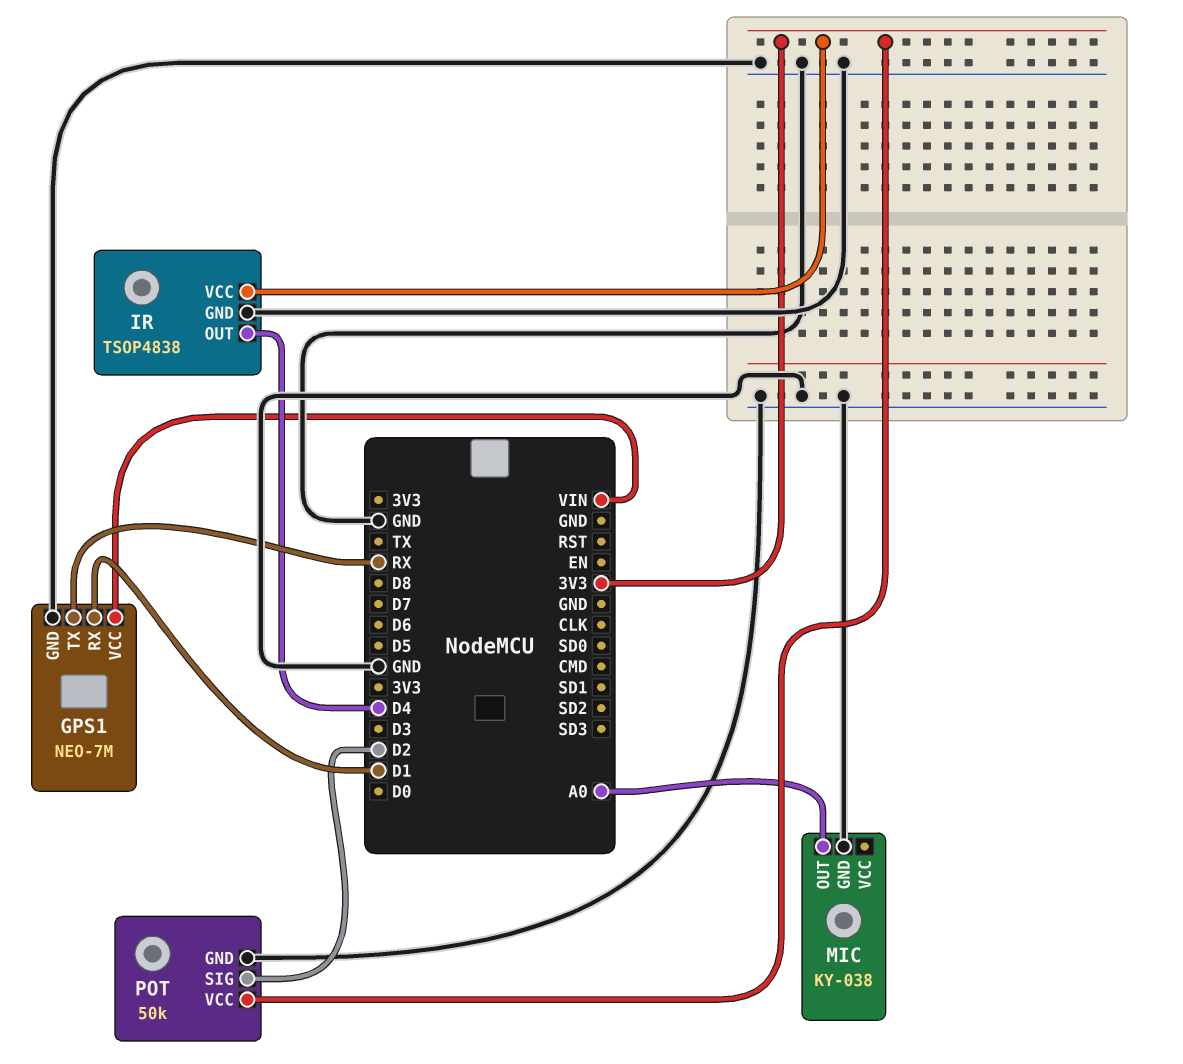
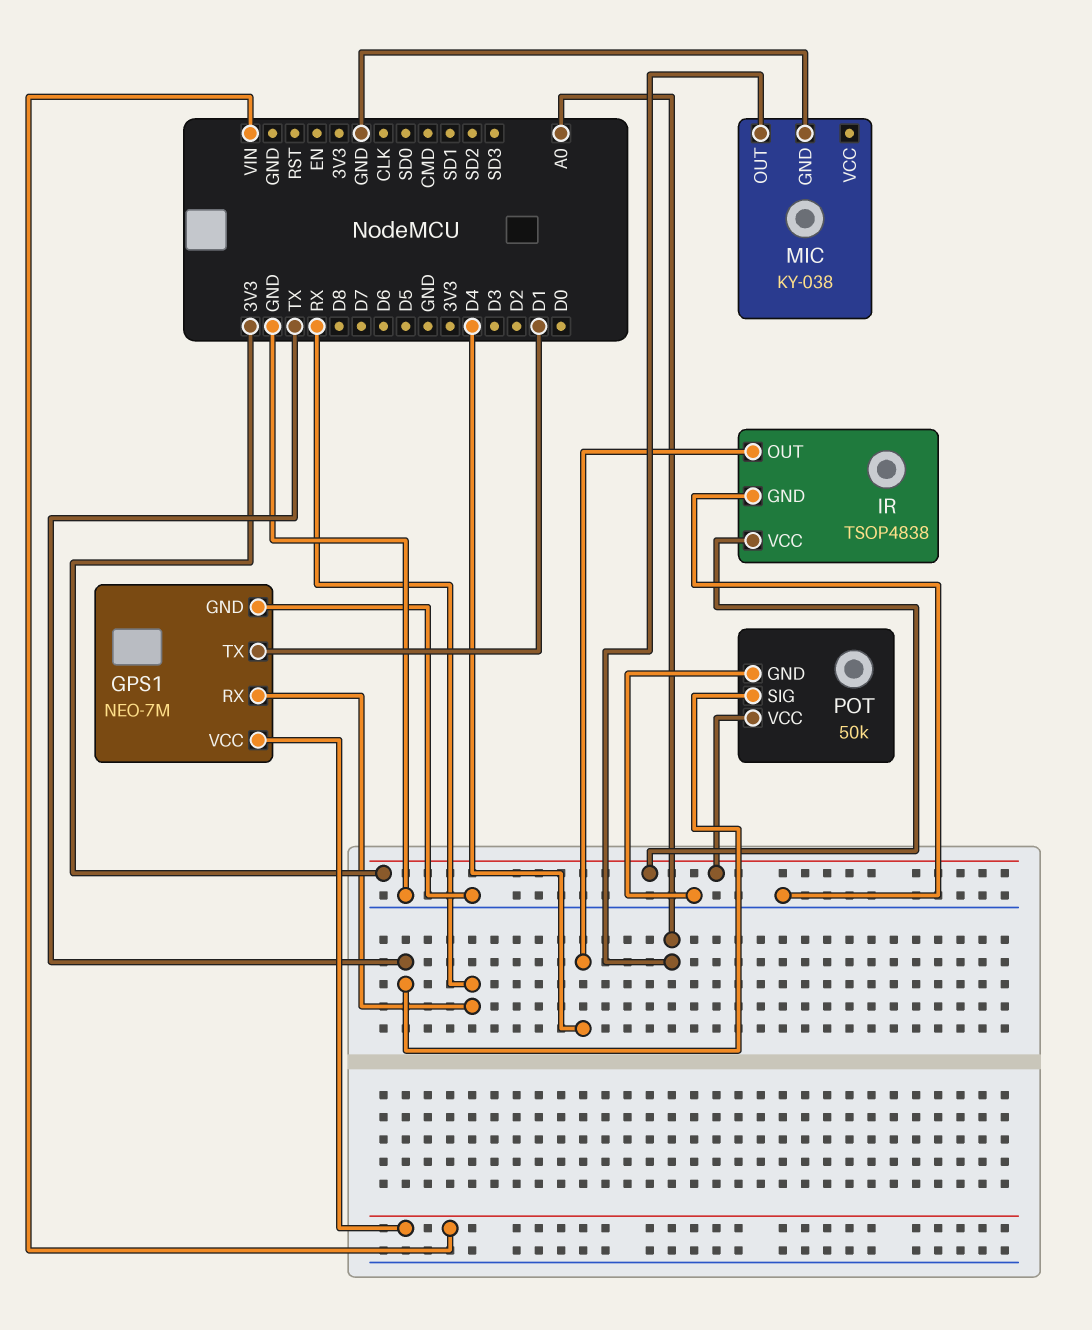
GPS1 pin RX: D1 -> RX
GPS1 pin TX: RX -> D1
POT pin SIG: D2 -> TX

